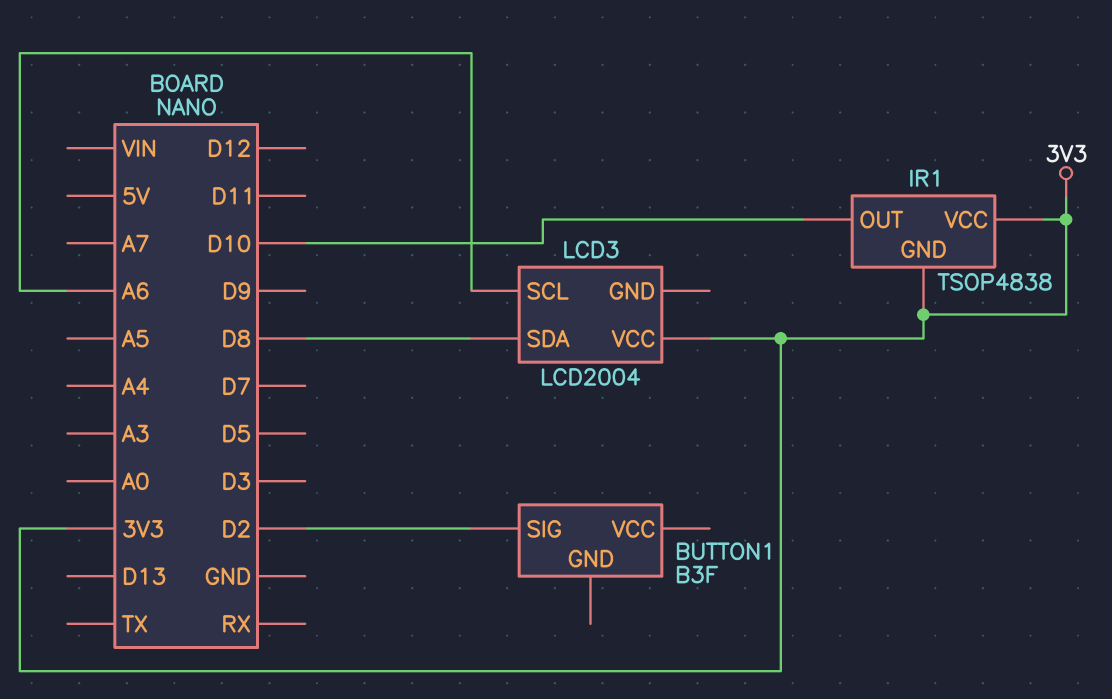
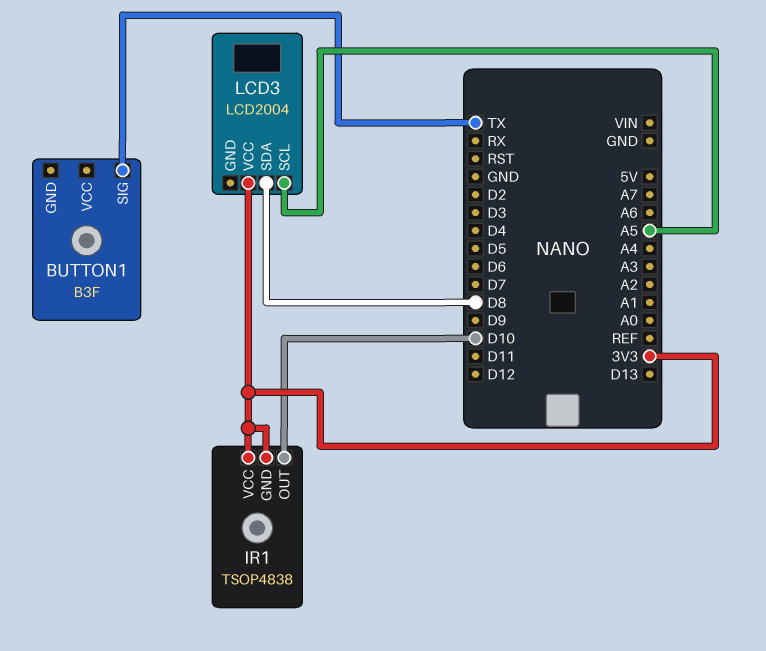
BUTTON1 pin SIG: D2 -> TX
LCD3 pin SCL: A6 -> A5

